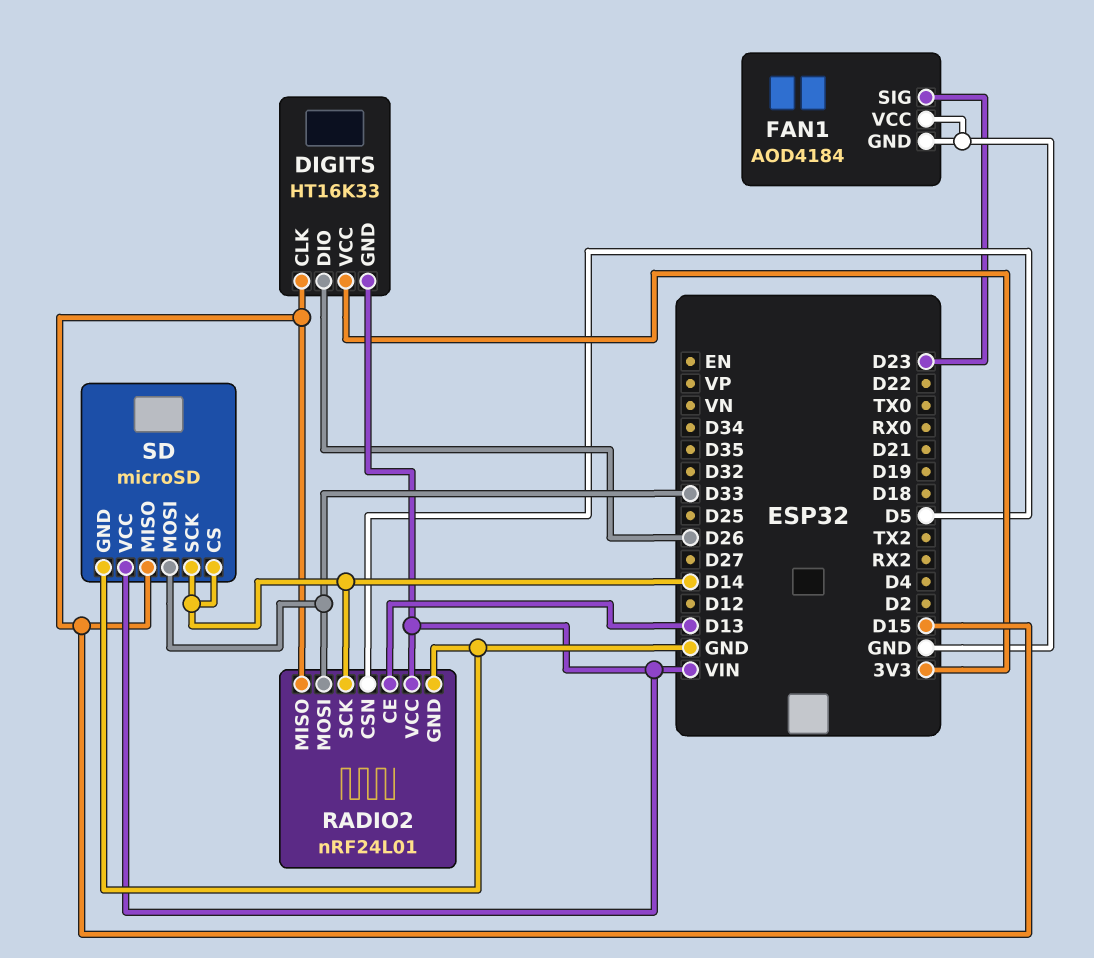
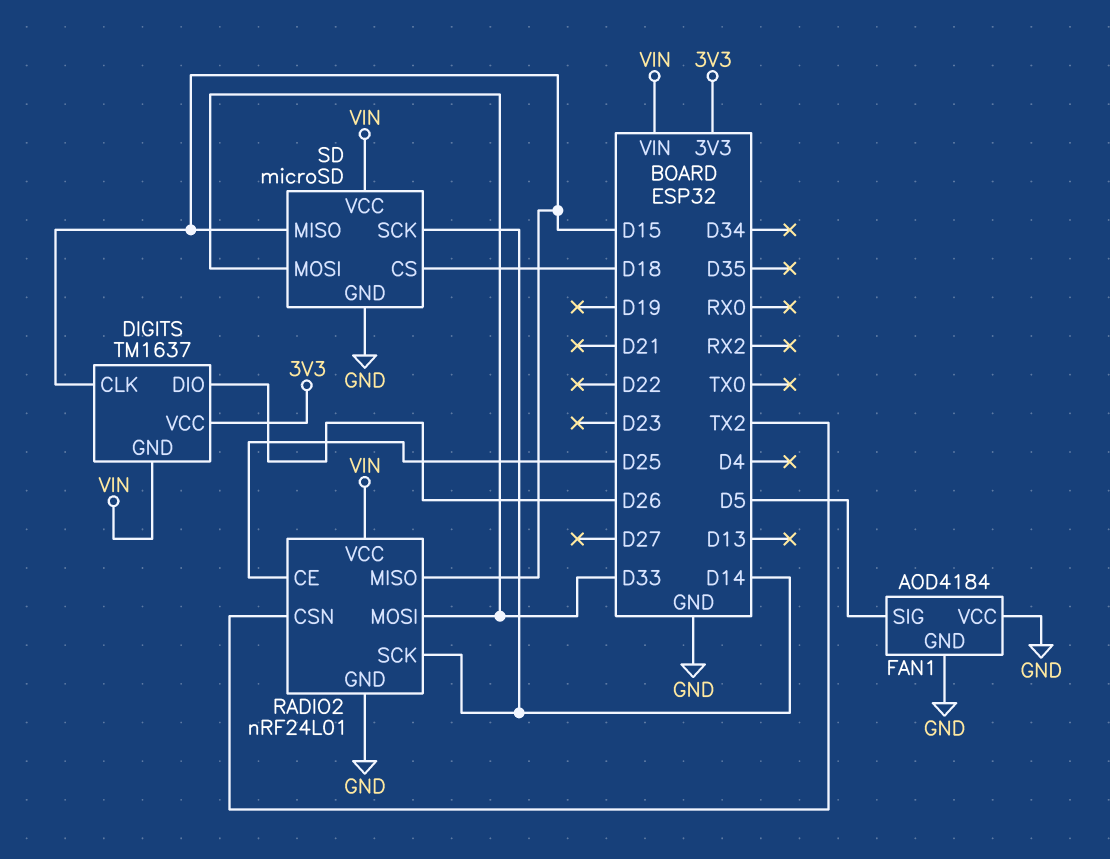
DIGITS: HT16K33 -> TM1637
FAN1 pin SIG: D23 -> D5
RADIO2 pin CE: D13 -> D25
RADIO2 pin CSN: D5 -> TX2
SD pin CS: D14 -> D18

